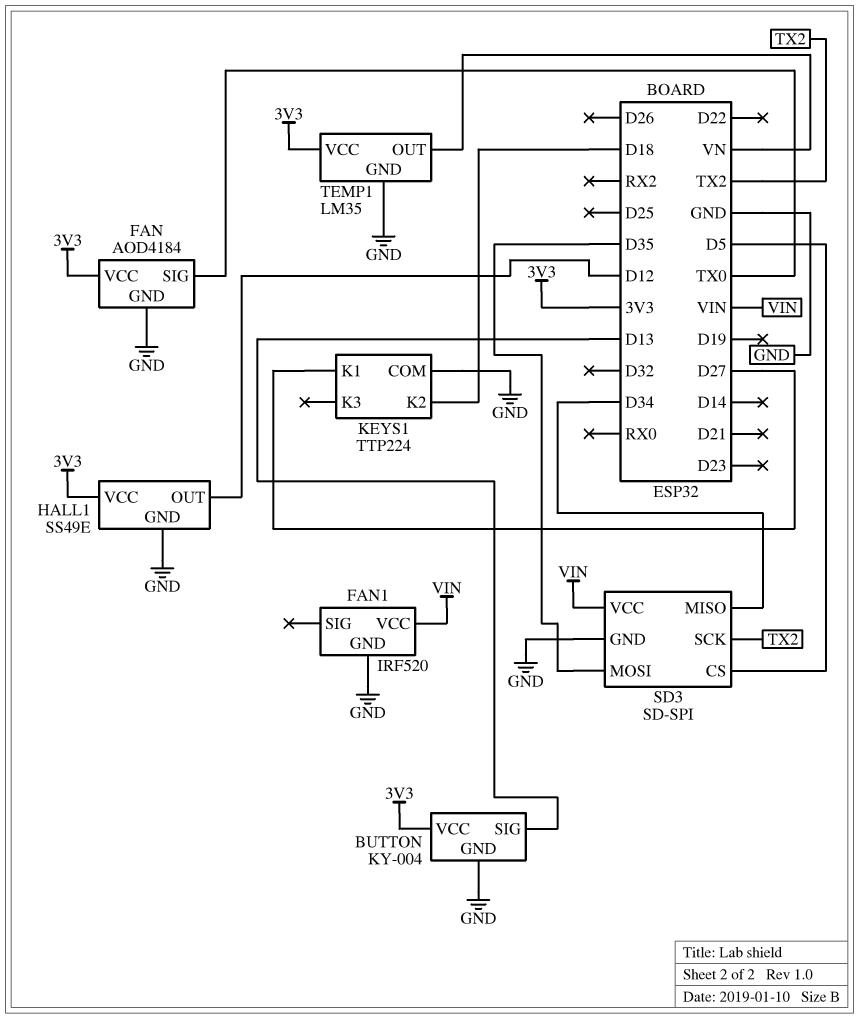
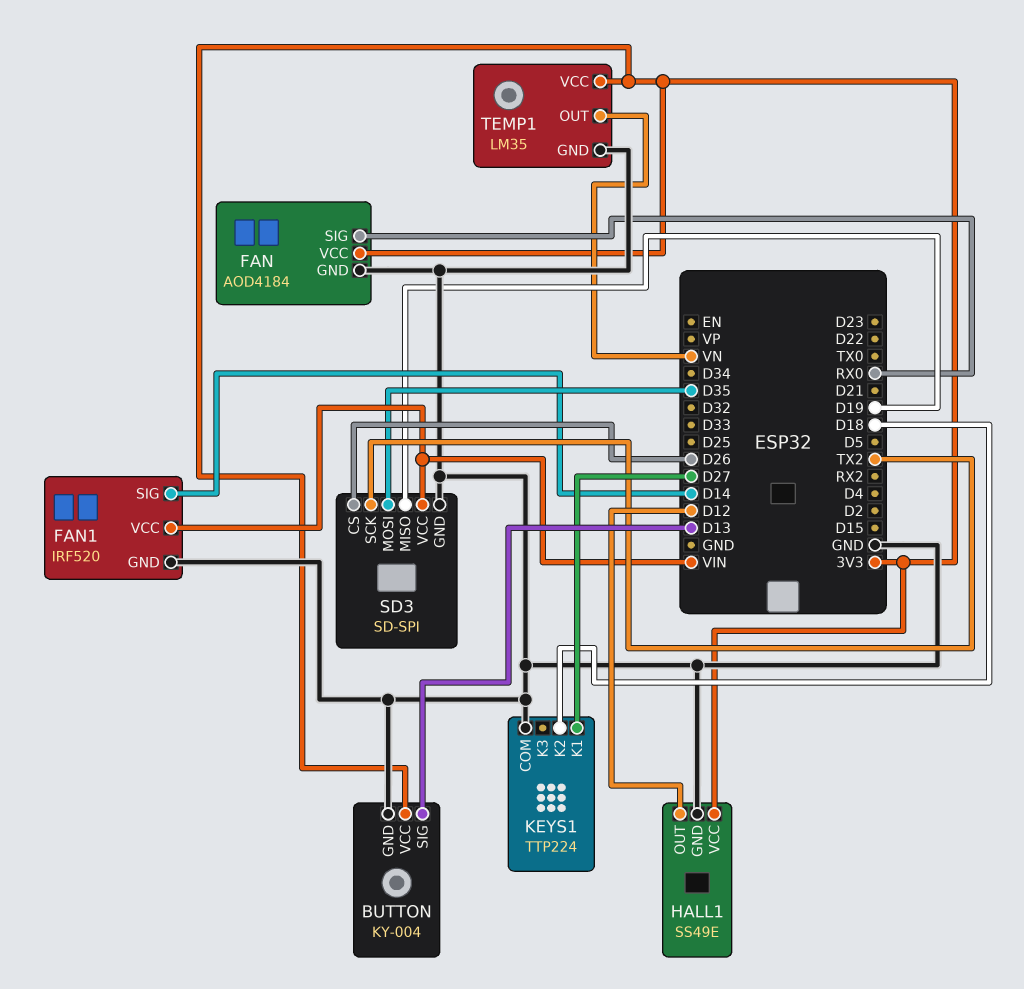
FAN pin SIG: TX0 -> RX0
FAN1 pin SIG: none -> D14
SD3 pin CS: D5 -> D26
SD3 pin MISO: D34 -> D19

